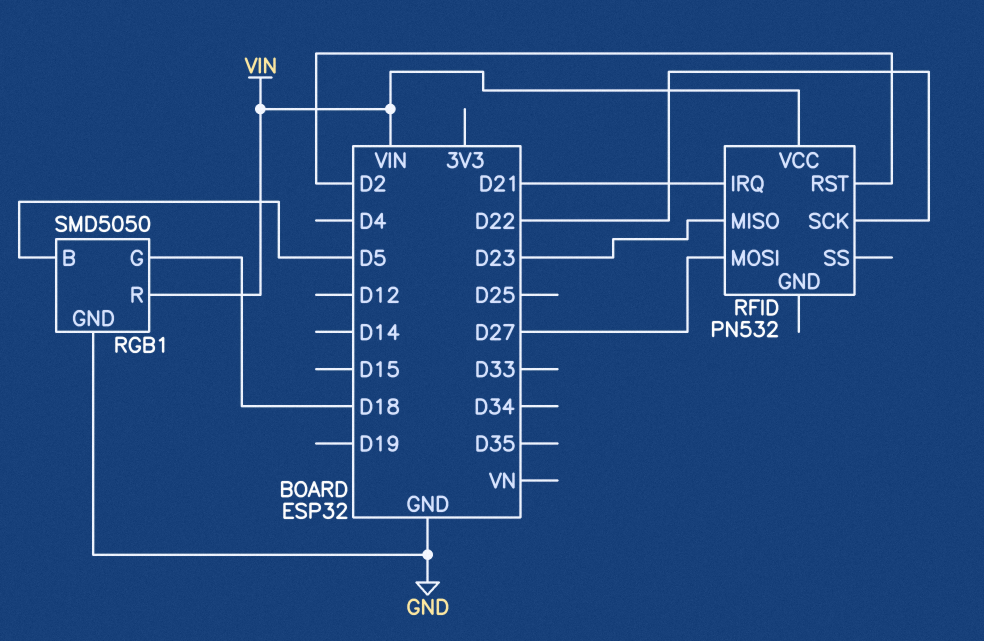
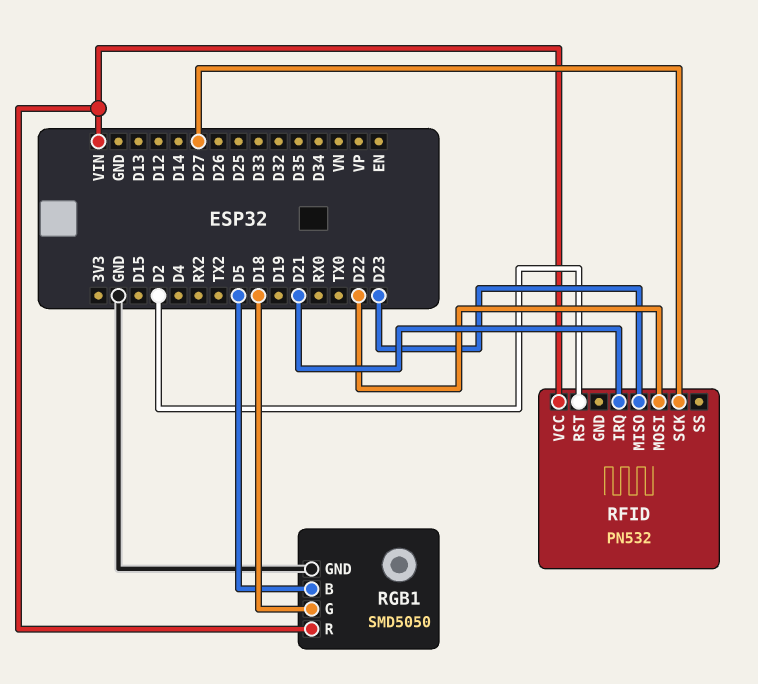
RFID pin MOSI: D27 -> D22
RFID pin SCK: D22 -> D27

